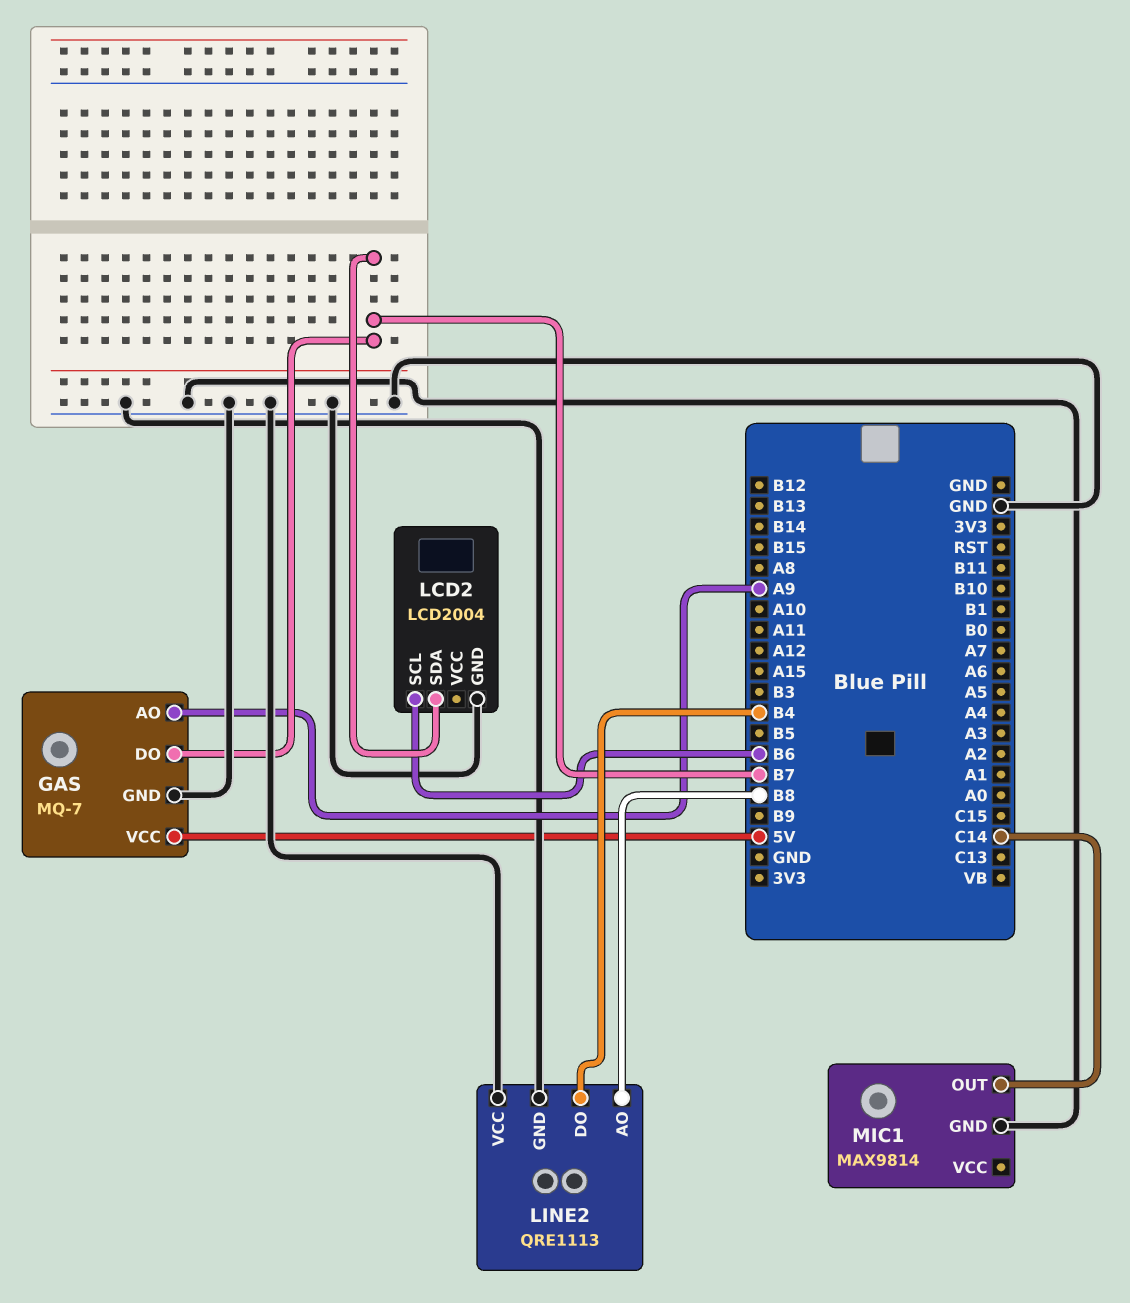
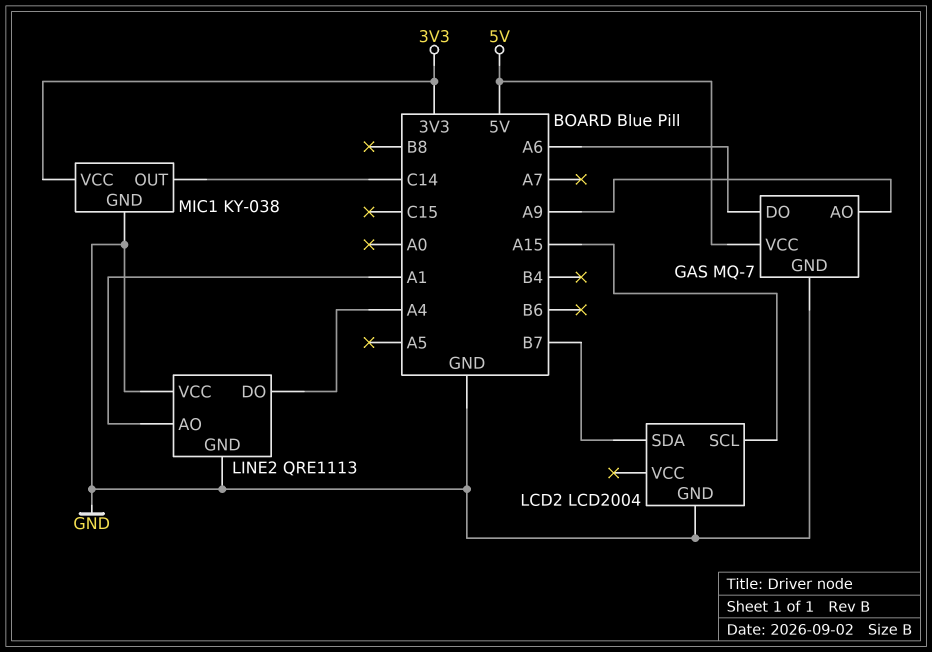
GAS pin DO: B7 -> A6
LCD2 pin SCL: B6 -> A15
LINE2 pin AO: B8 -> A1
LINE2 pin DO: B4 -> A4
MIC1: MAX9814 -> KY-038
MIC1 pin VCC: none -> 3V3

